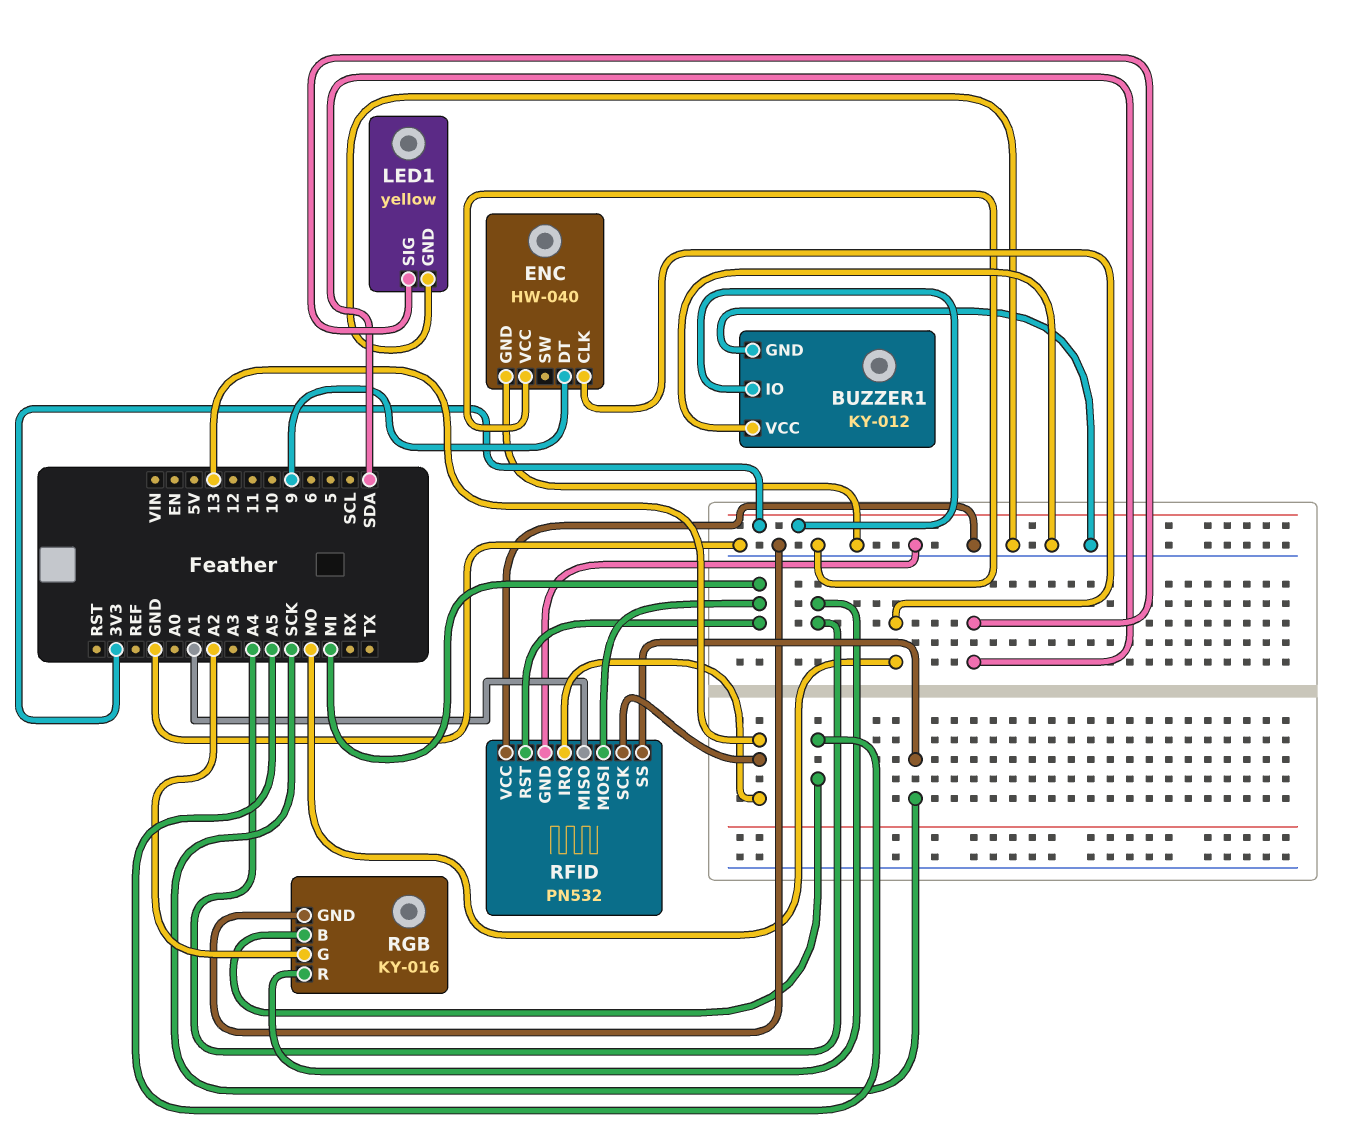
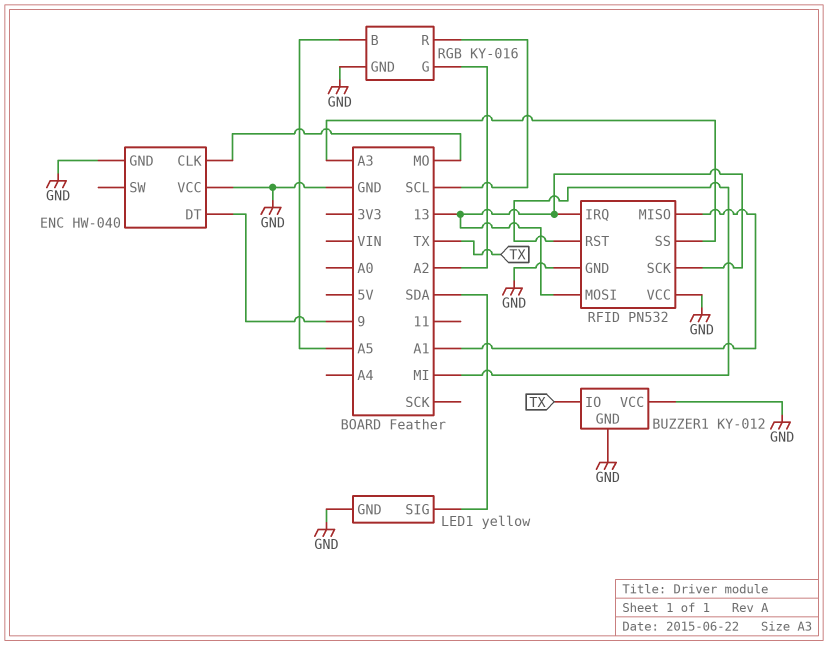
BUZZER1 pin IO: 3V3 -> TX
RFID pin MOSI: MI -> 13
RFID pin SS: SCK -> A3
RGB pin R: A4 -> SCL

